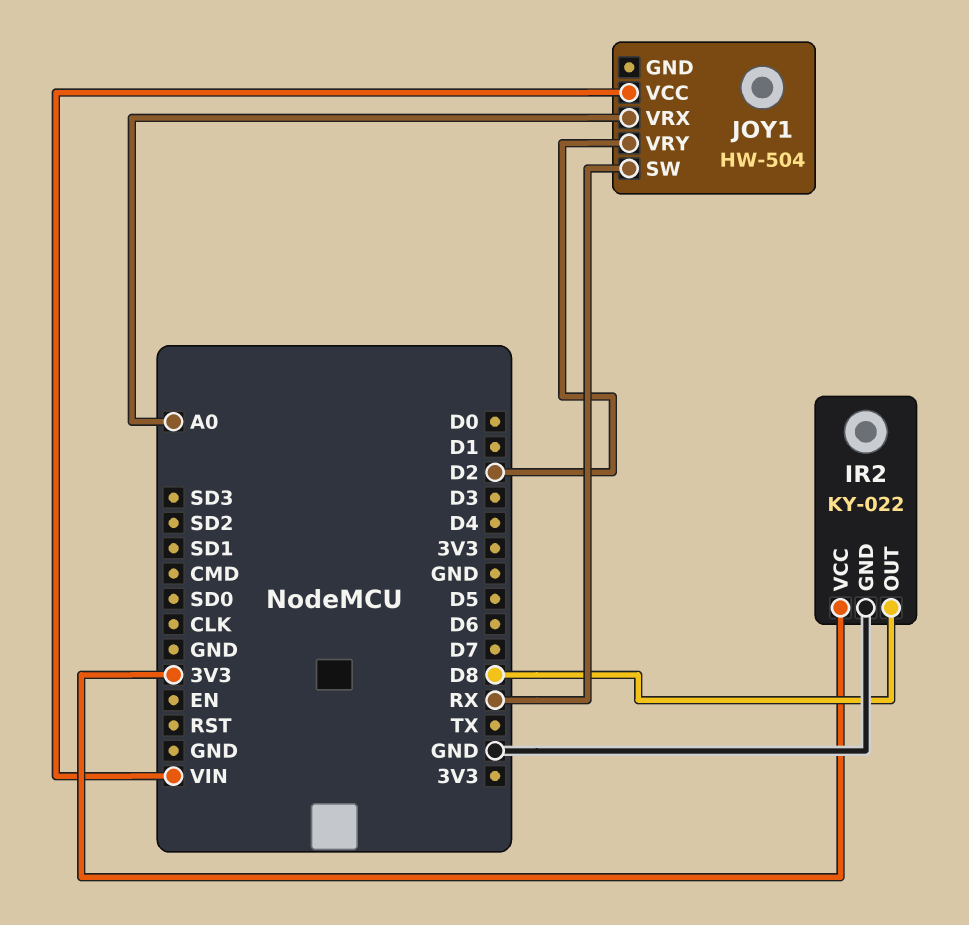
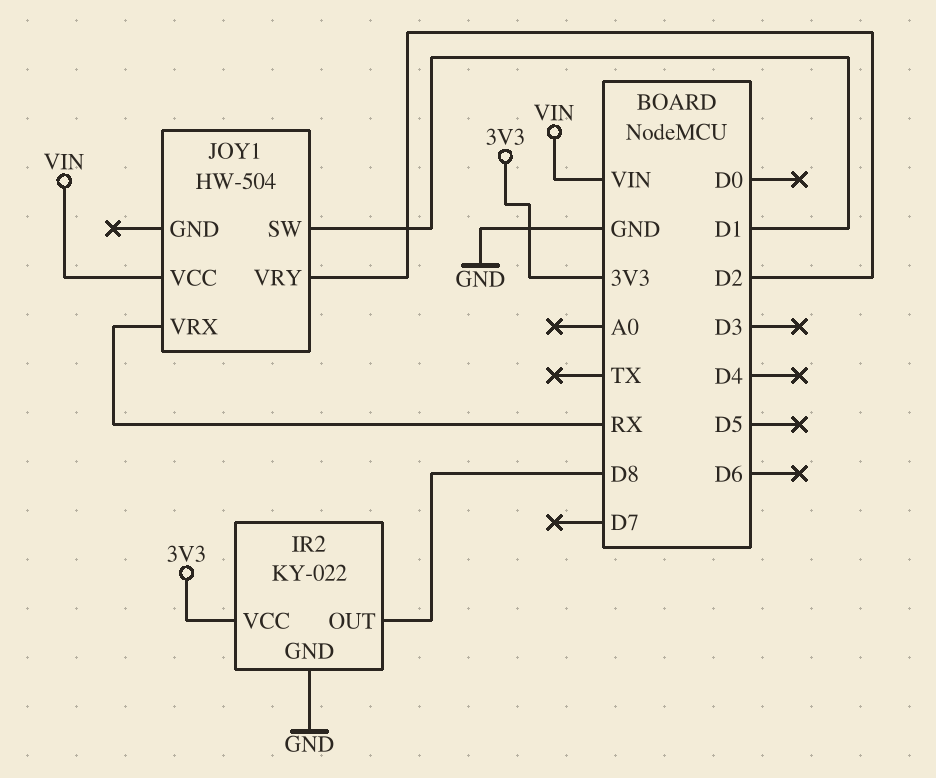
JOY1 pin SW: RX -> D1
JOY1 pin VRX: A0 -> RX

